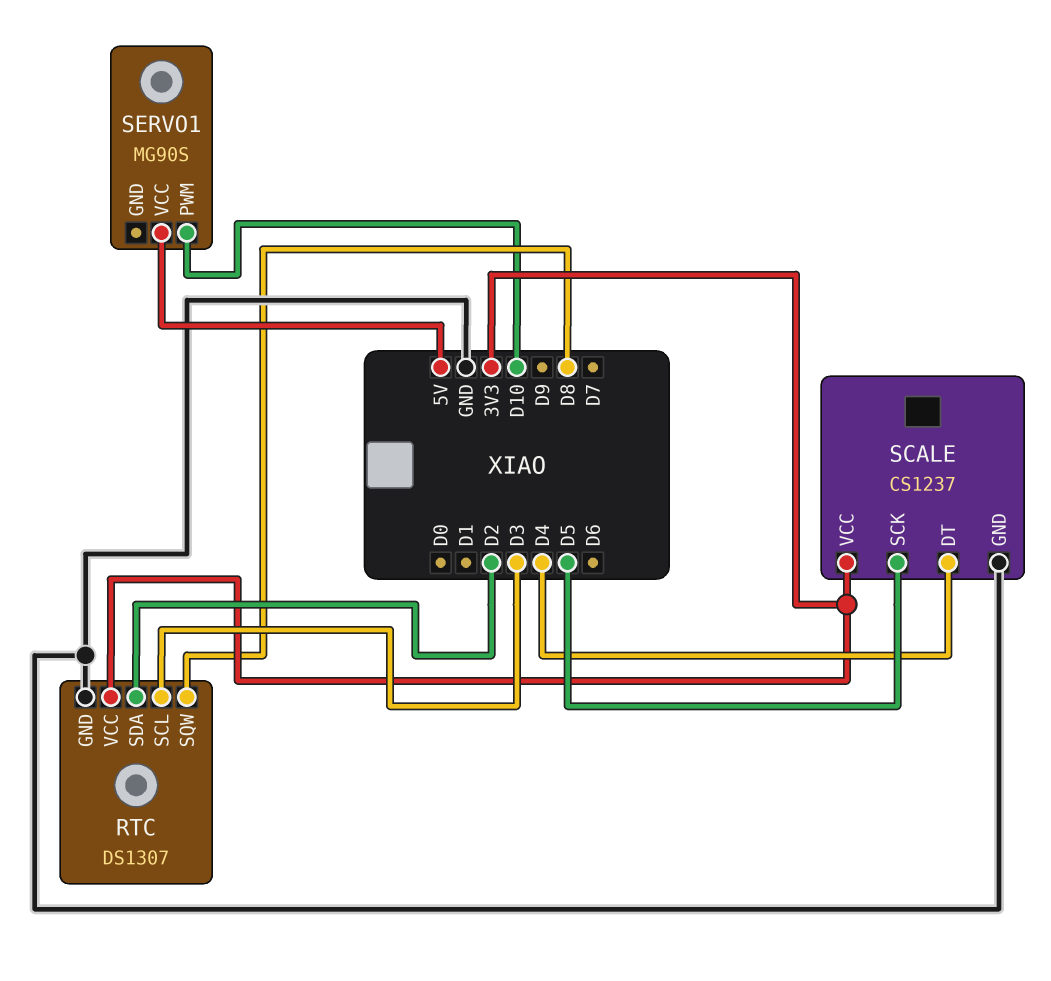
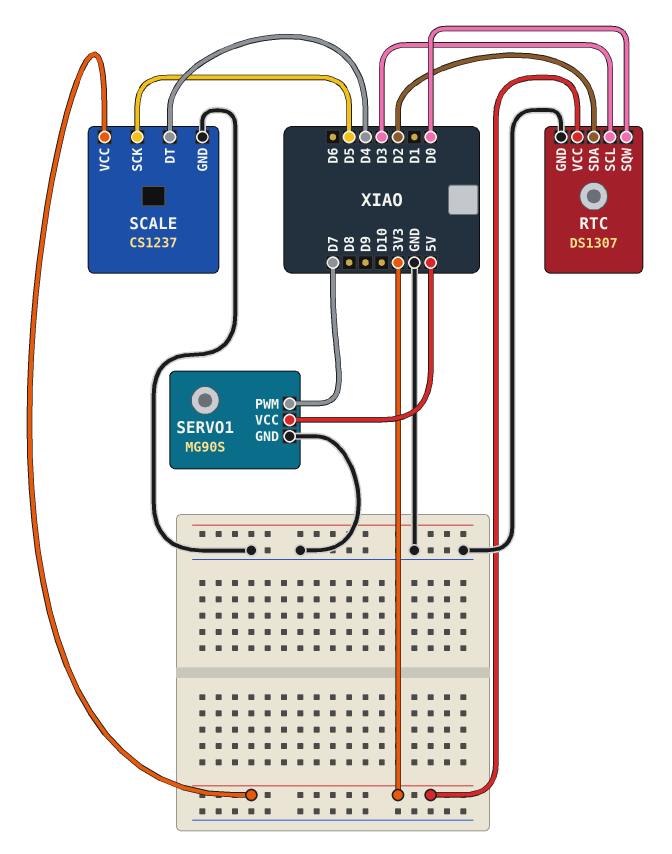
RTC pin SQW: D8 -> D0
SERVO1 pin GND: none -> GND
SERVO1 pin PWM: D10 -> D7

